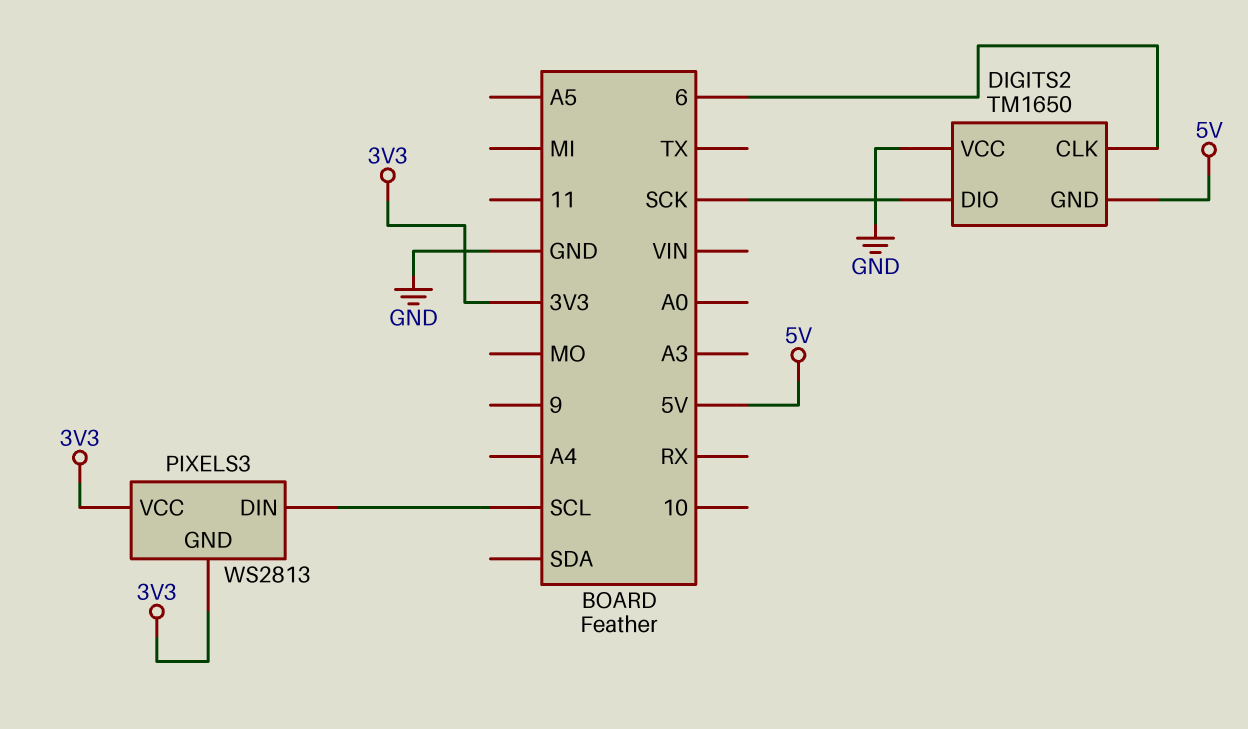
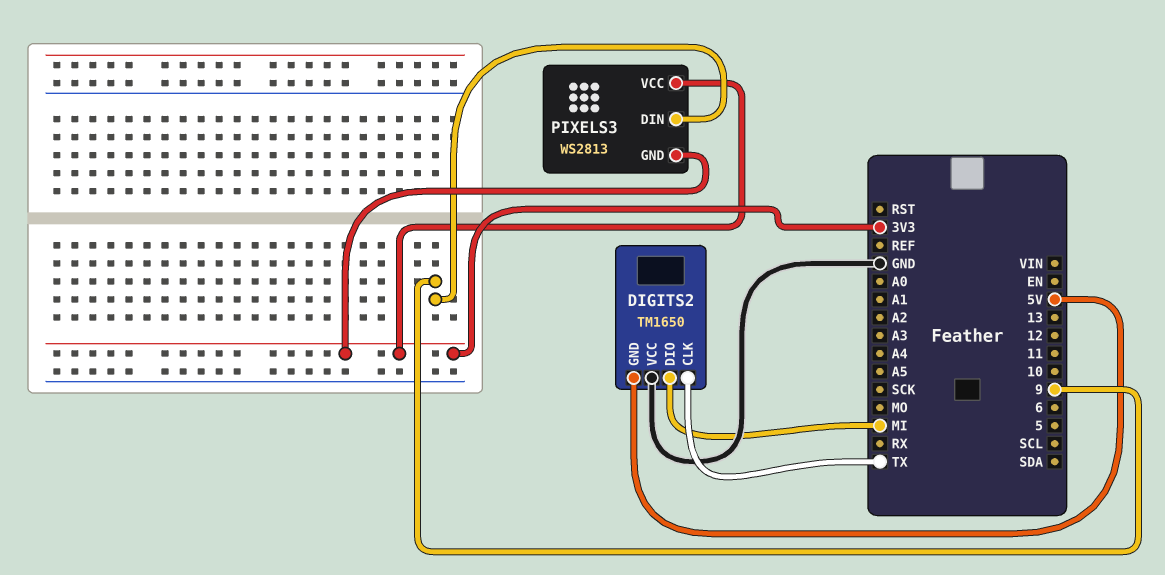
DIGITS2 pin CLK: 6 -> TX
DIGITS2 pin DIO: SCK -> MI
PIXELS3 pin DIN: SCL -> 9

